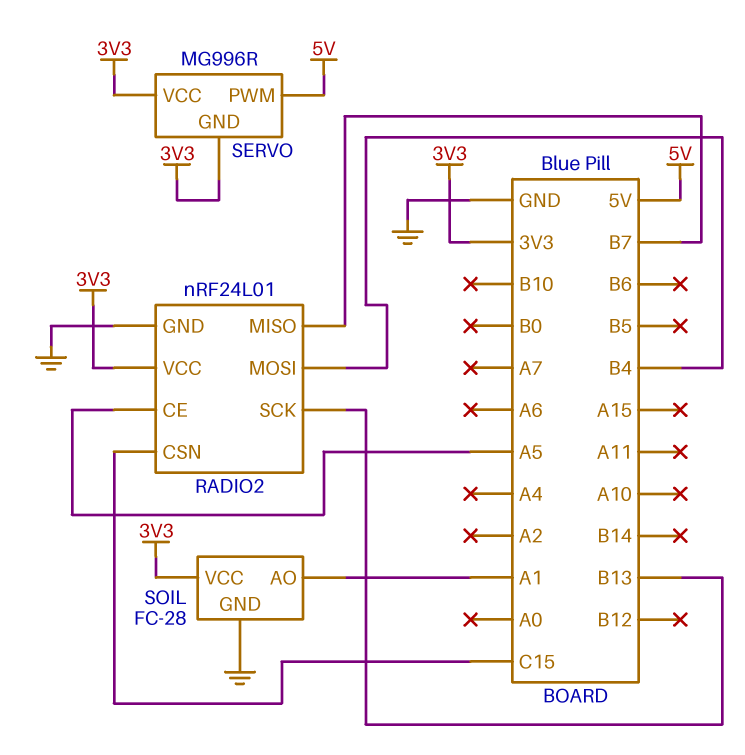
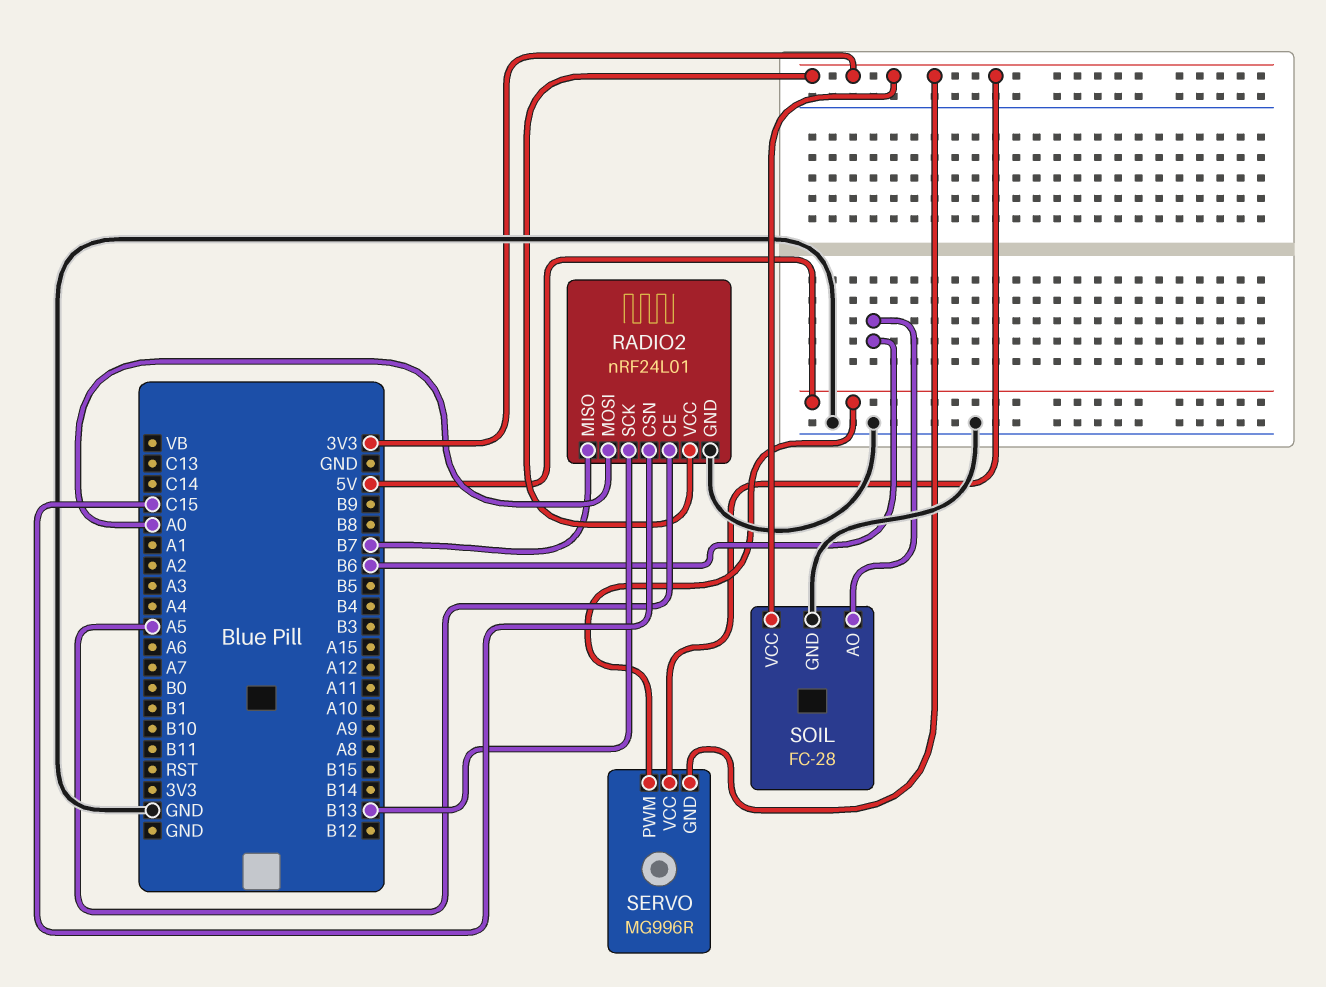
RADIO2 pin MOSI: B4 -> A0
SOIL pin AO: A1 -> B6

